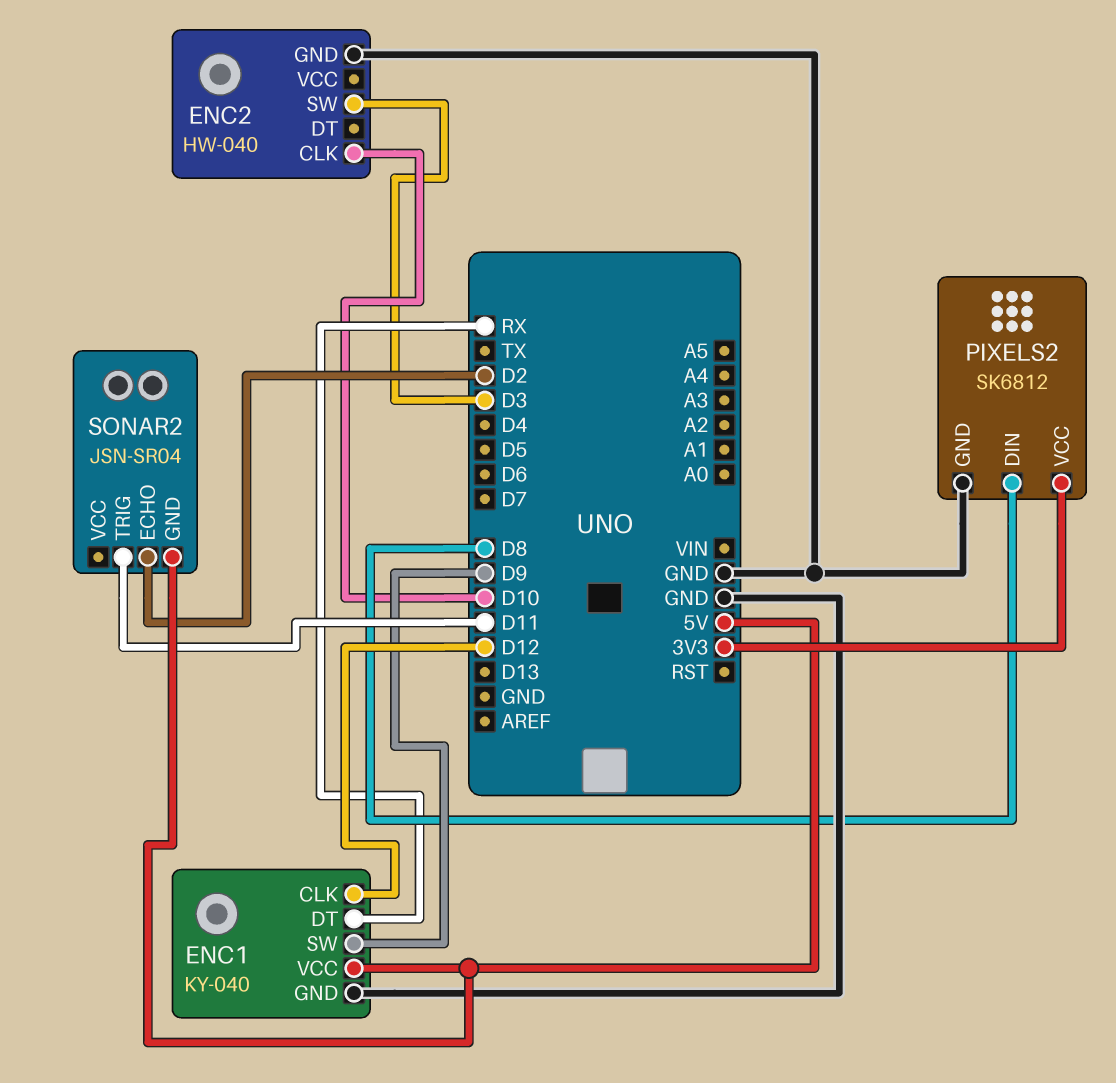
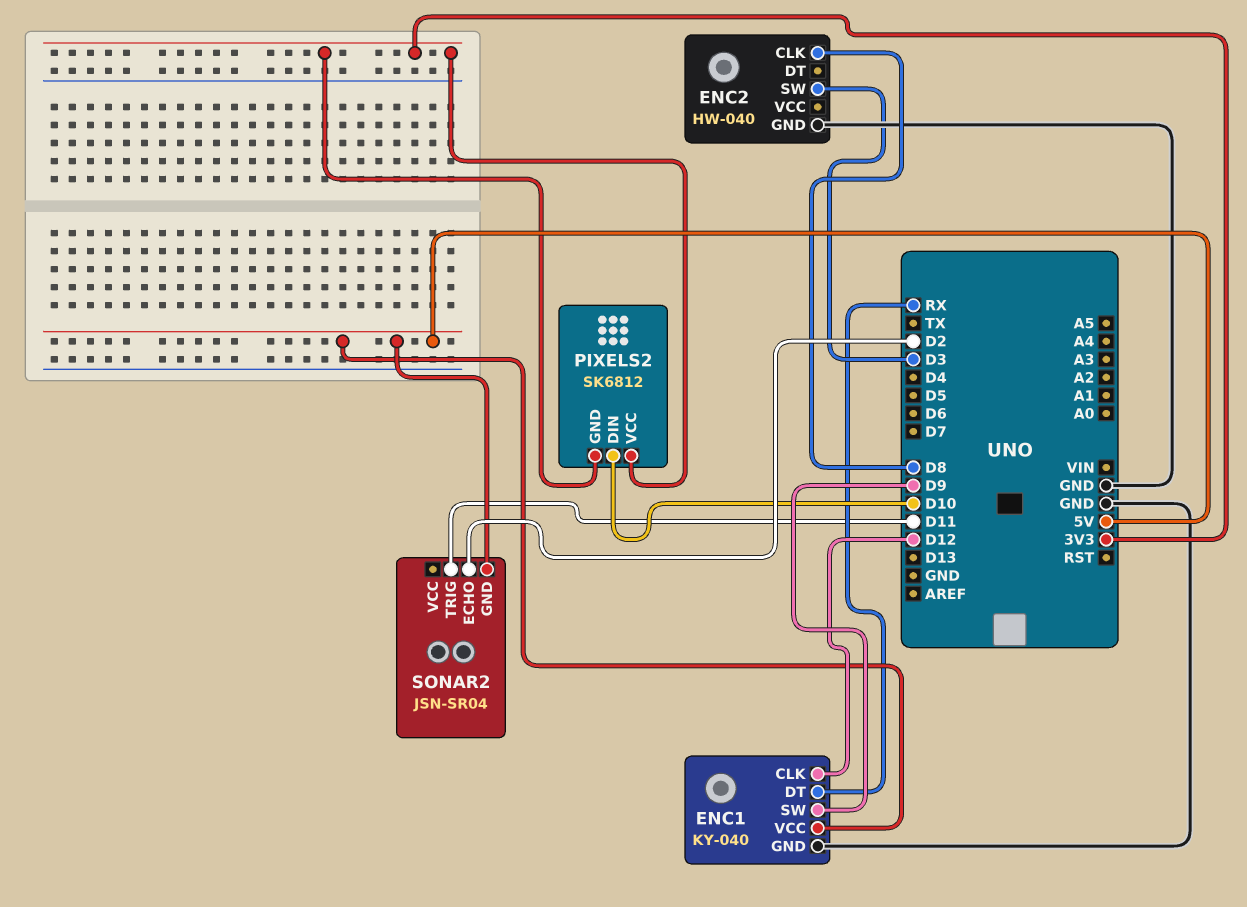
ENC2 pin CLK: D10 -> D8
PIXELS2 pin DIN: D8 -> D10
PIXELS2 pin GND: GND -> 3V3

